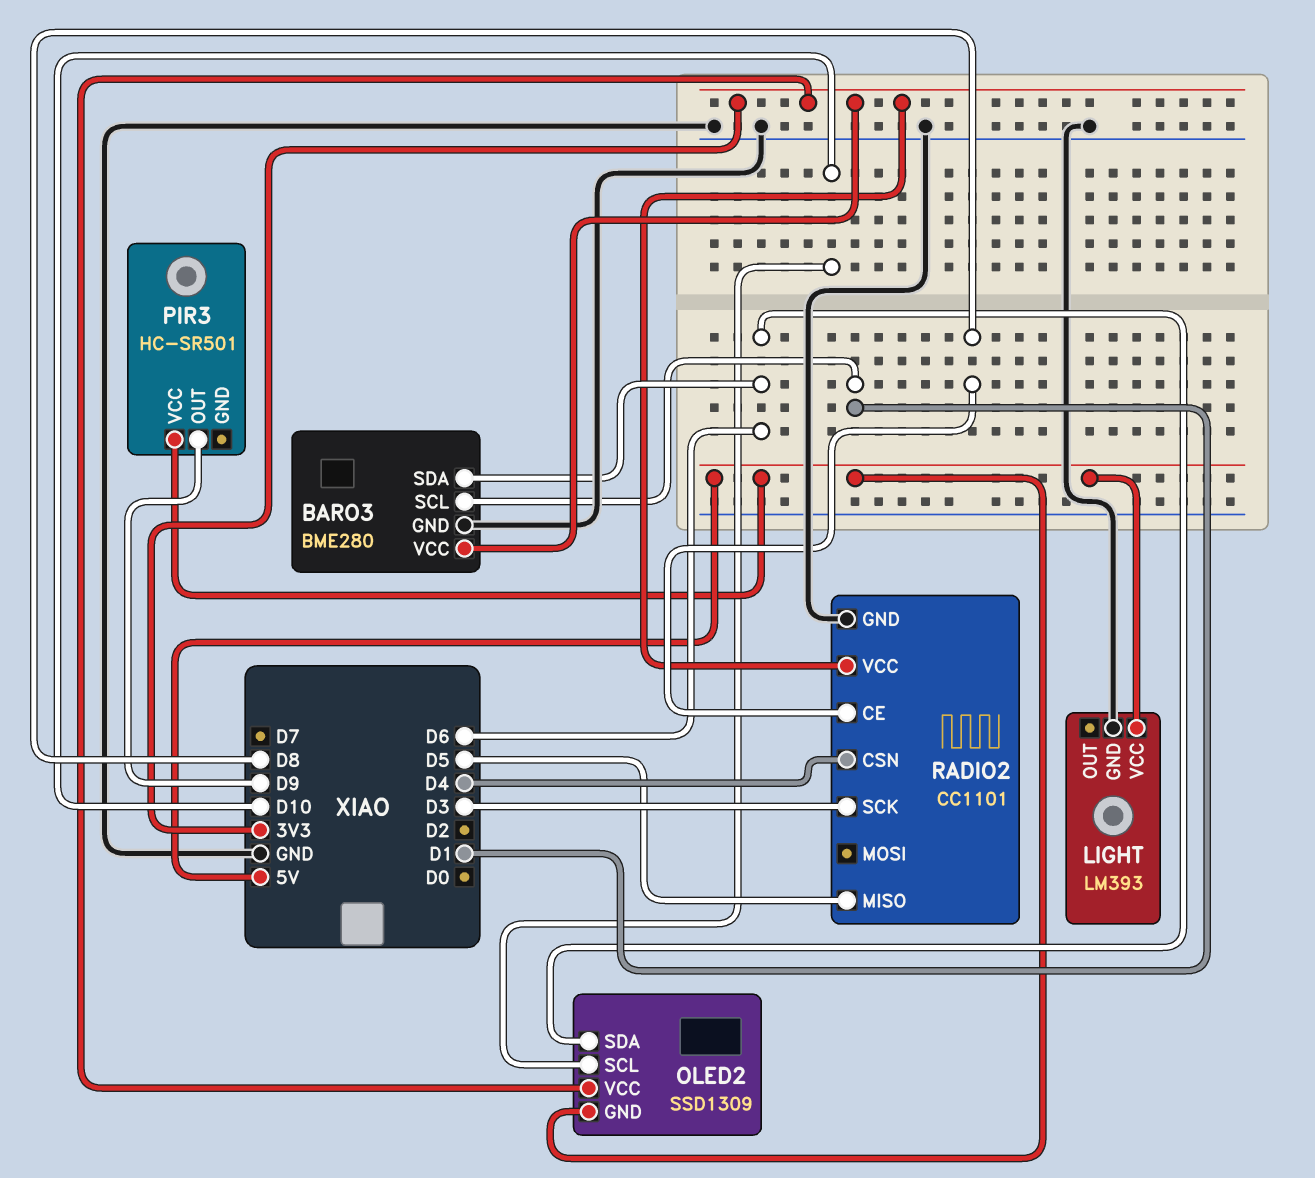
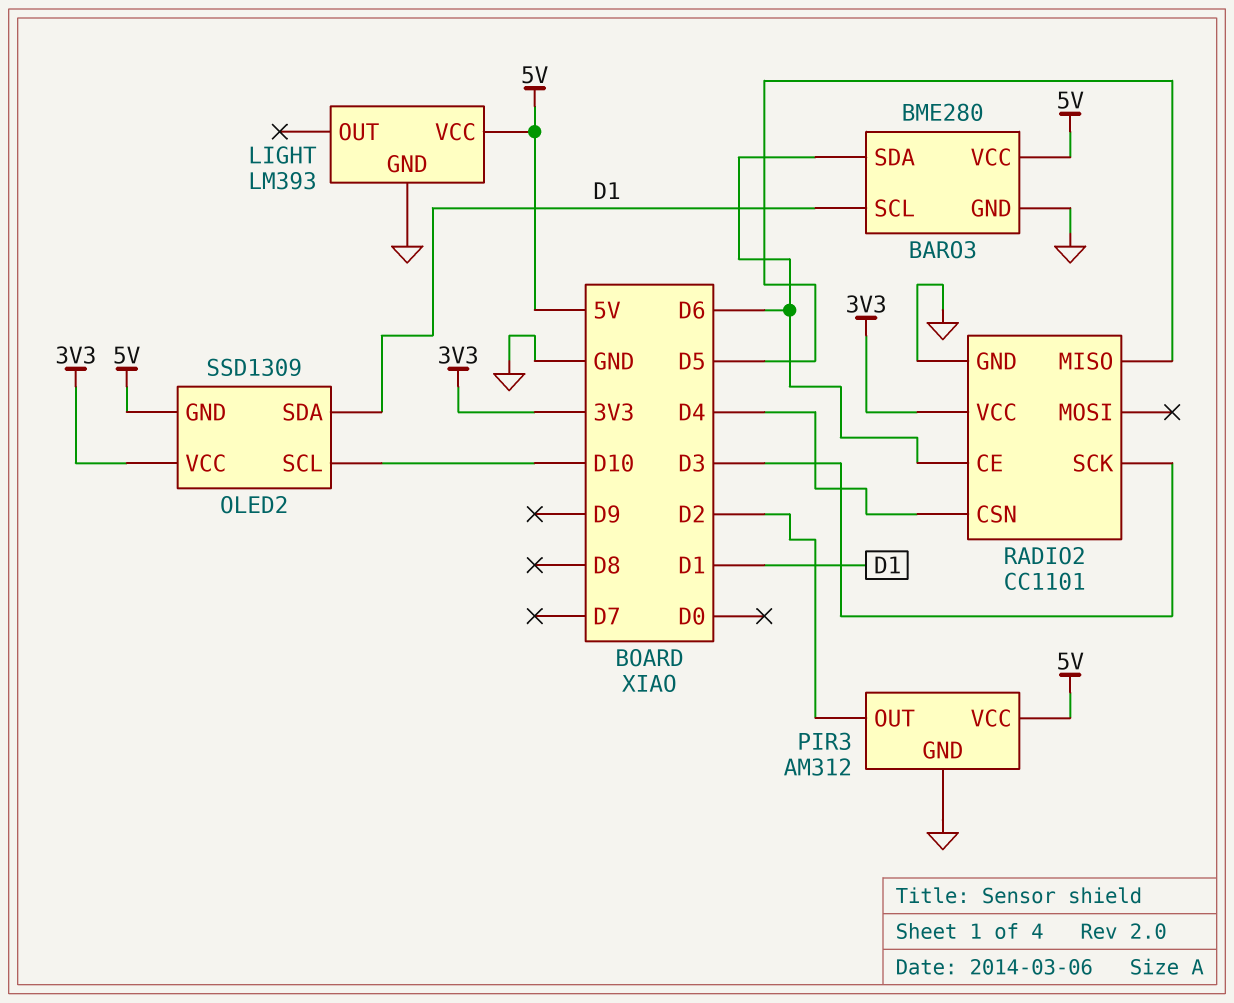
BARO3 pin VCC: 3V3 -> 5V
OLED2 pin SDA: D6 -> D1
PIR3: HC-SR501 -> AM312
PIR3 pin GND: none -> GND
PIR3 pin OUT: D9 -> D2
RADIO2 pin CE: D8 -> D6

